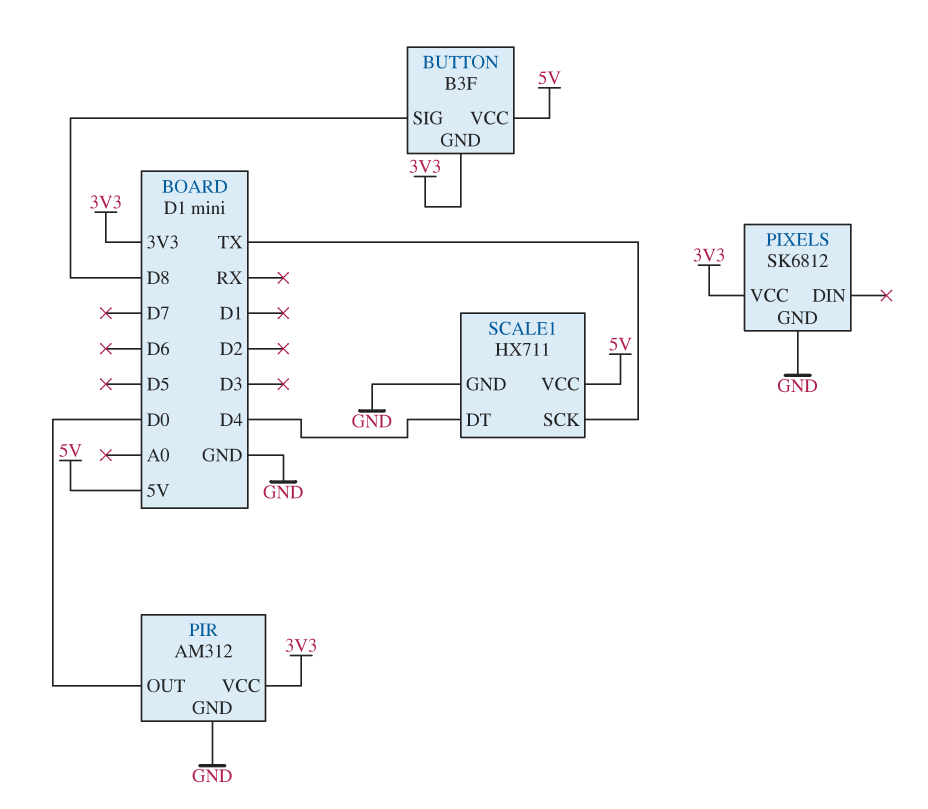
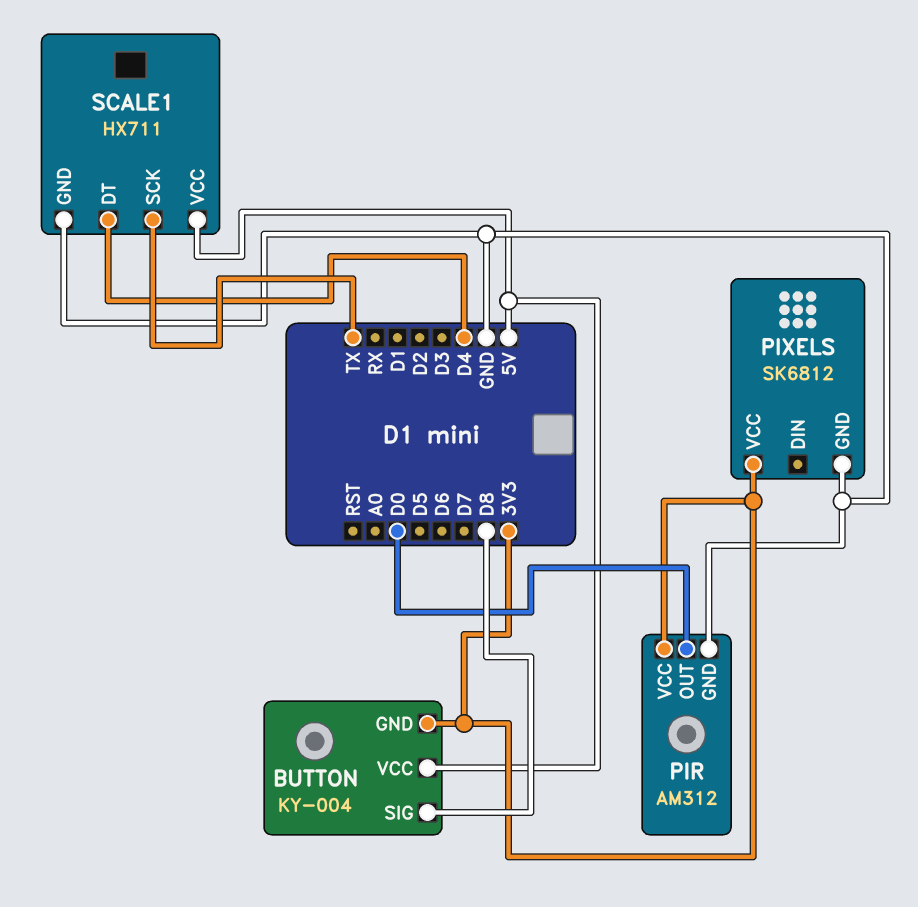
BUTTON: B3F -> KY-004

